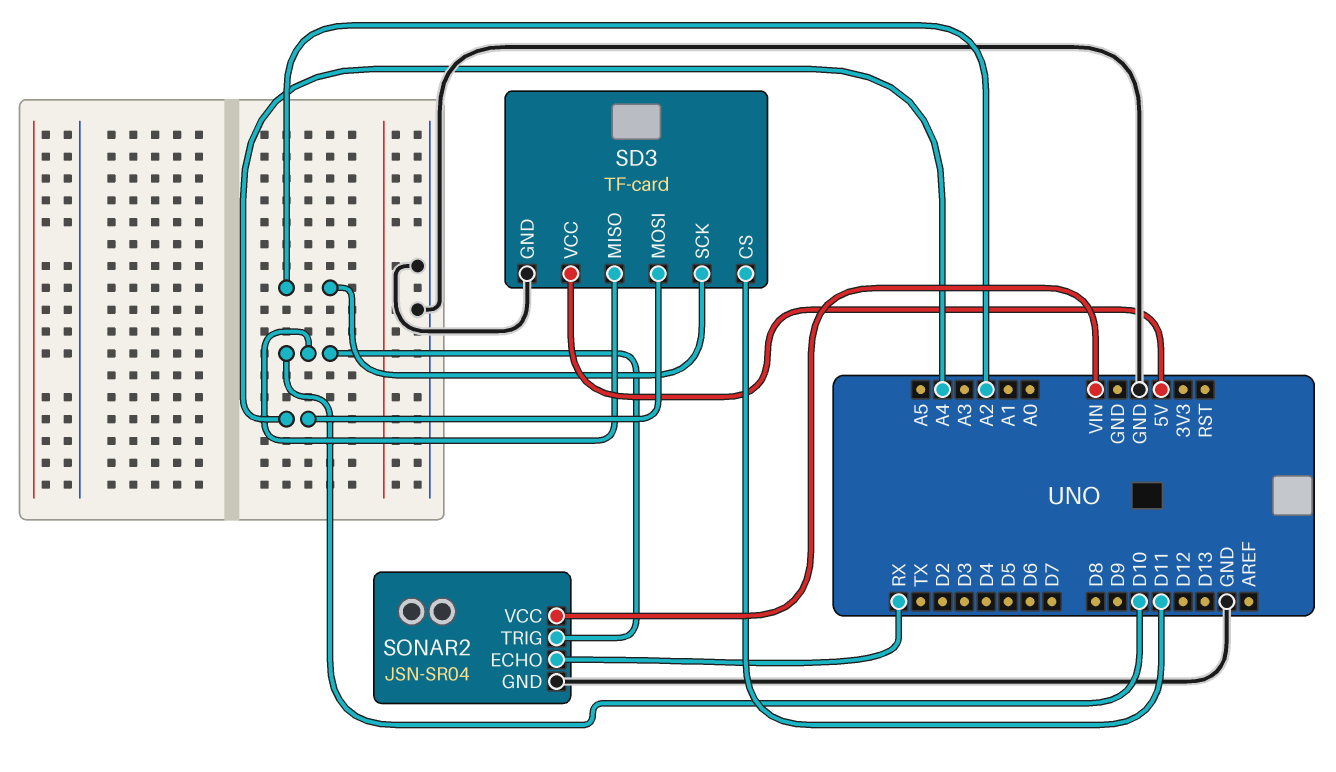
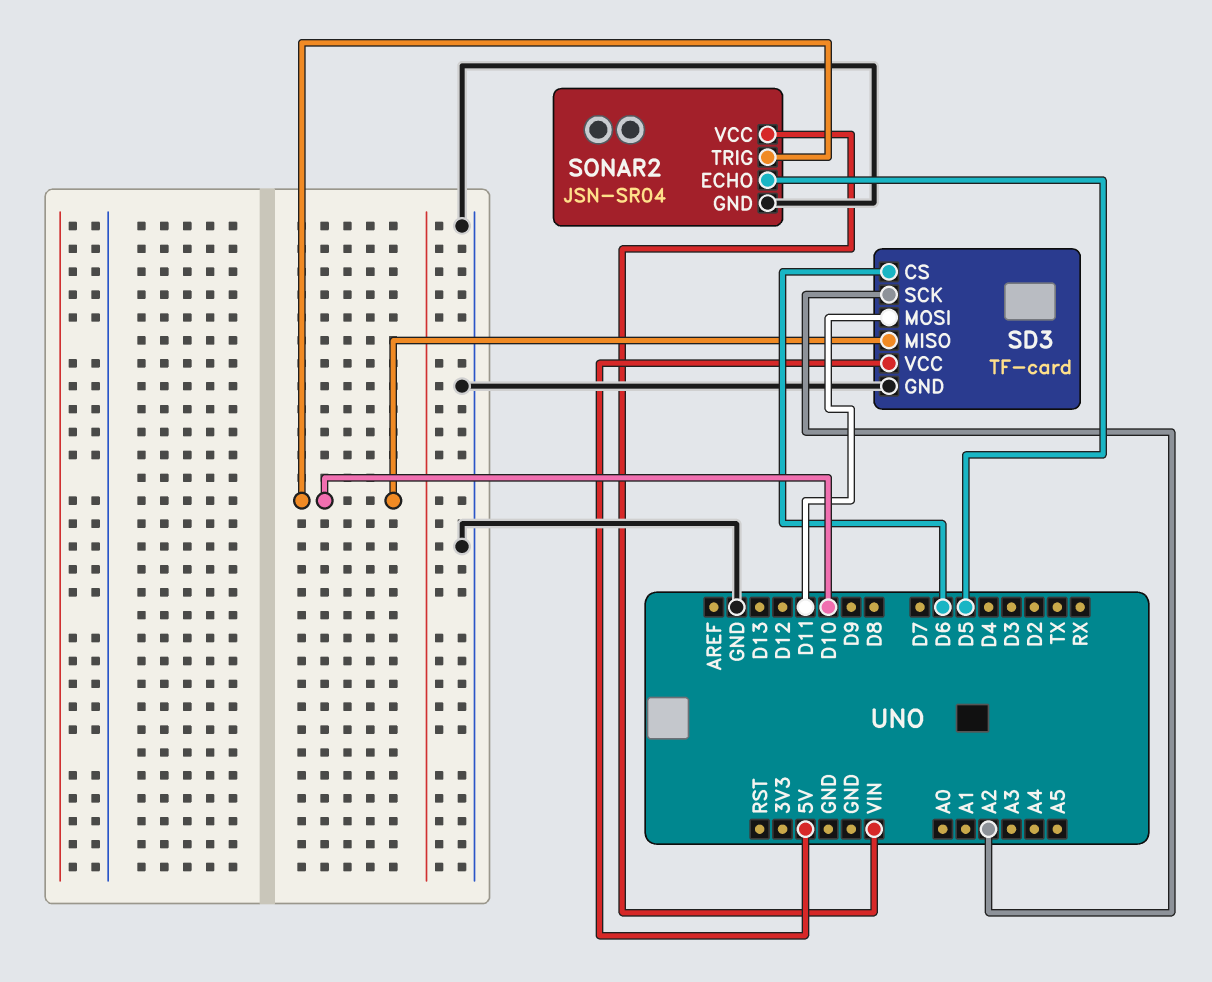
SD3 pin CS: D11 -> D6
SD3 pin MOSI: A4 -> D11
SONAR2 pin ECHO: RX -> D5

